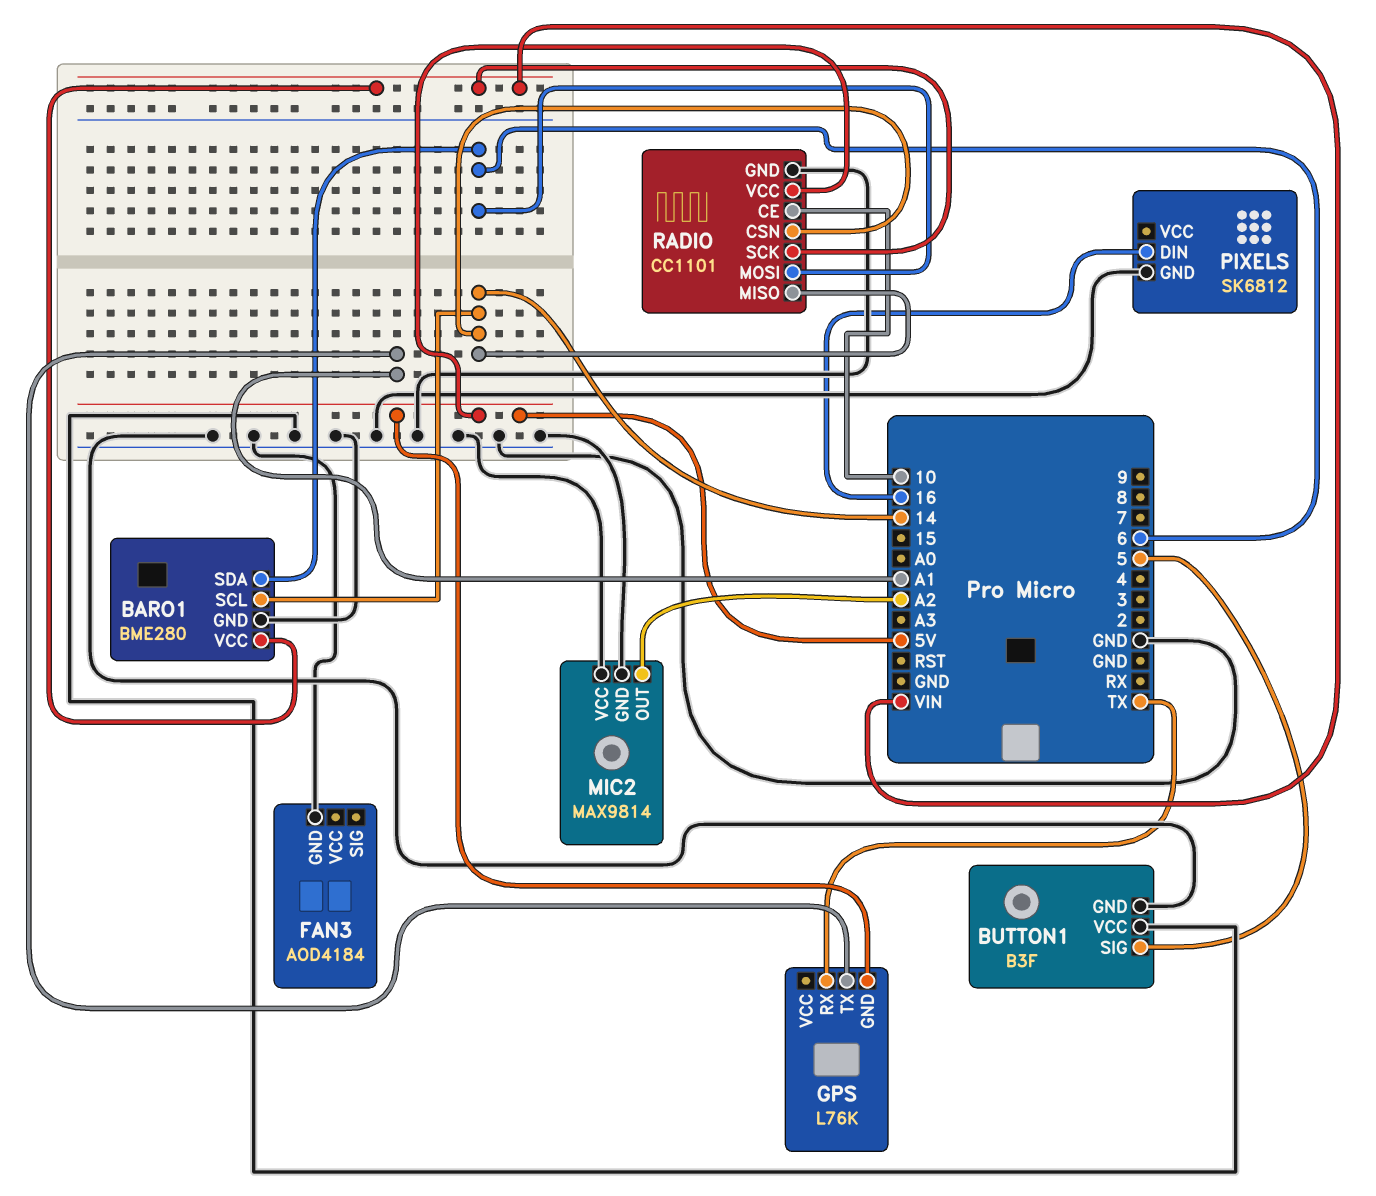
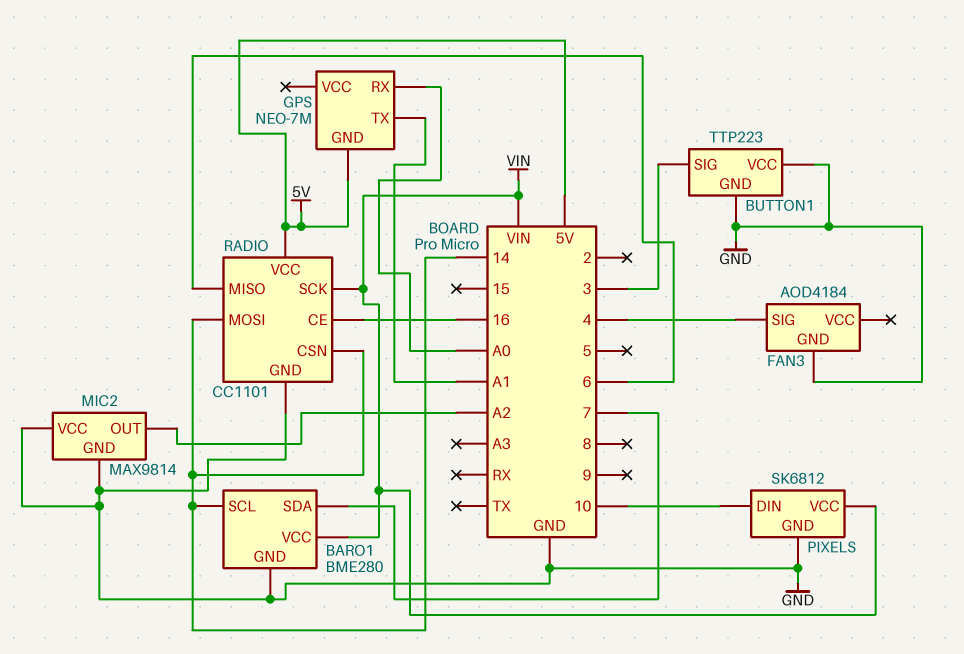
BARO1 pin SDA: 6 -> 7
BUTTON1: B3F -> TTP223
BUTTON1 pin SIG: 5 -> 3
FAN3 pin SIG: none -> 4
GPS: L76K -> NEO-7M
GPS pin RX: TX -> A0
PIXELS pin DIN: 16 -> 10
PIXELS pin VCC: none -> VIN
RADIO pin CE: 10 -> 16
RADIO pin MISO: 14 -> 6
RADIO pin MOSI: 6 -> 14

